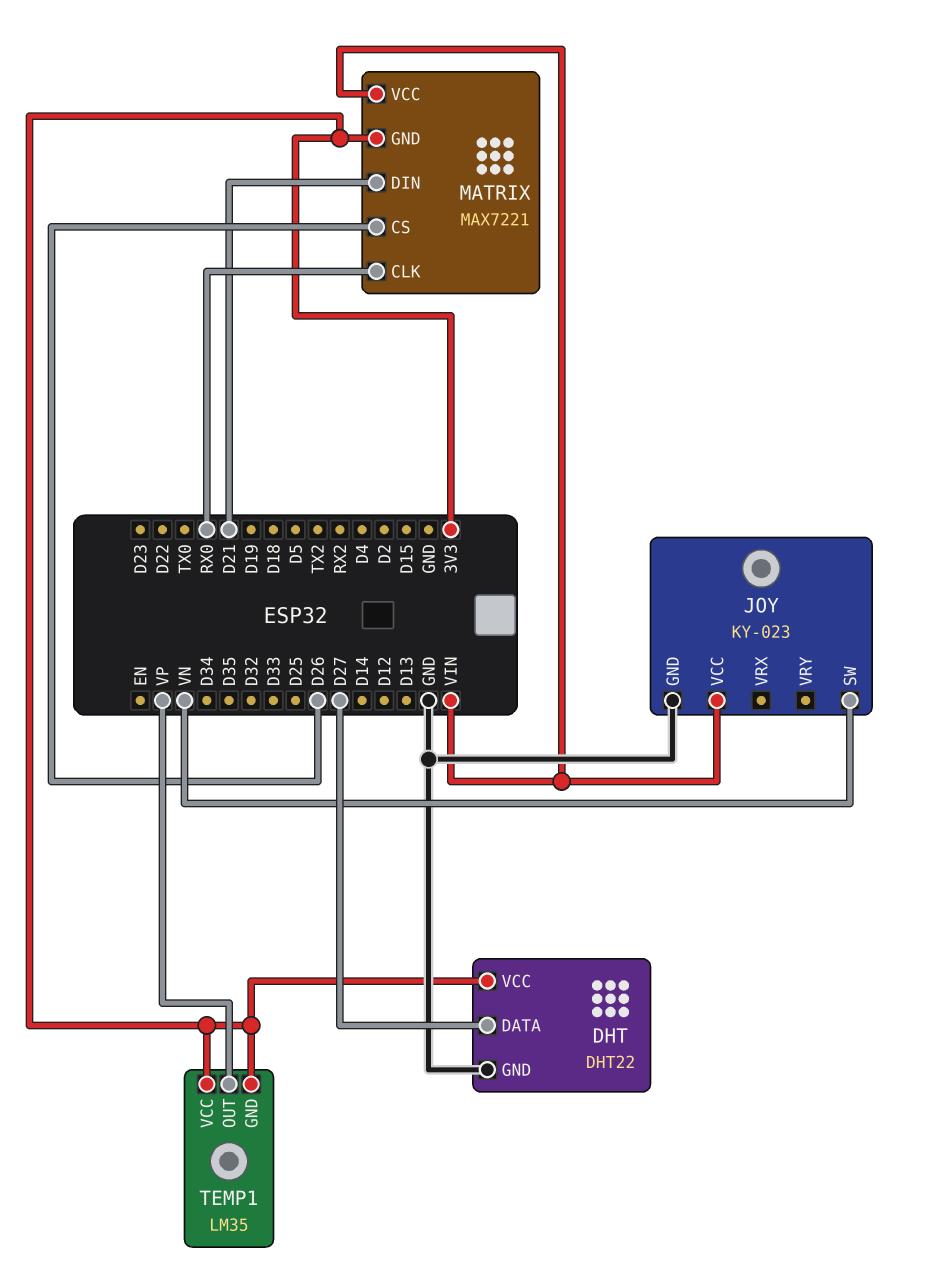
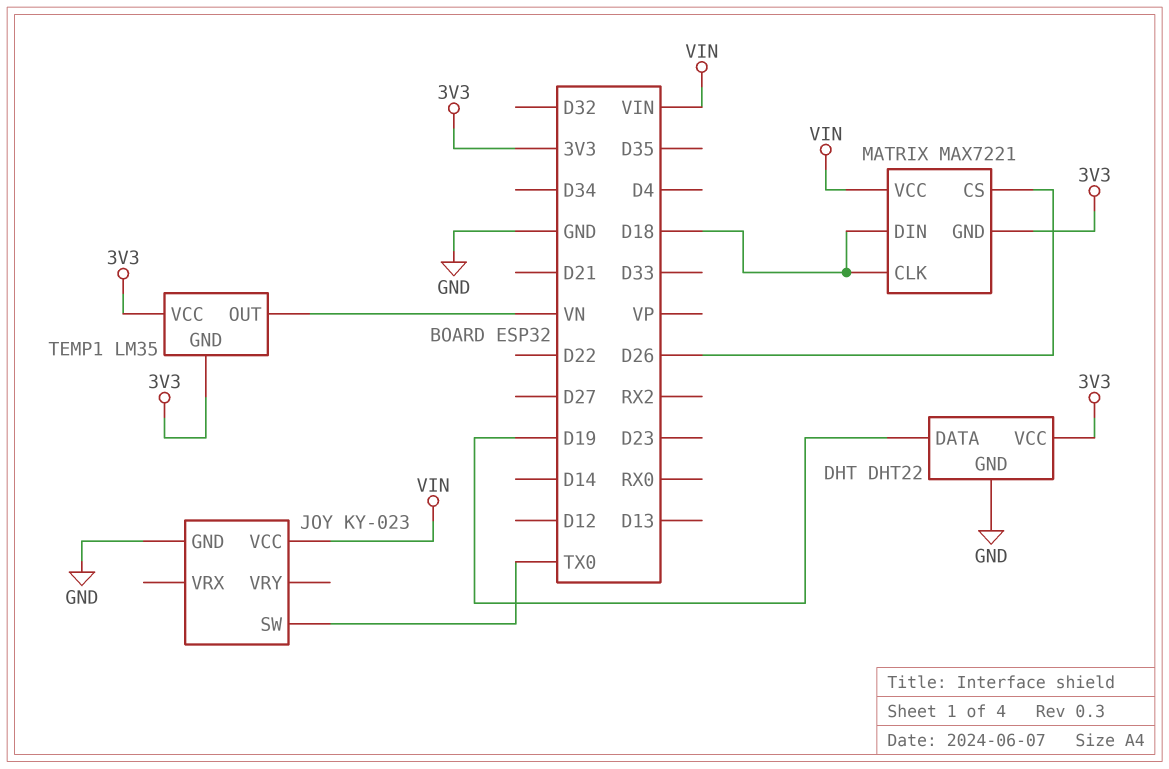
DHT pin DATA: D27 -> D19
JOY pin SW: VN -> TX0
MATRIX pin CLK: RX0 -> D18
MATRIX pin DIN: D21 -> D18
TEMP1 pin OUT: VP -> VN

